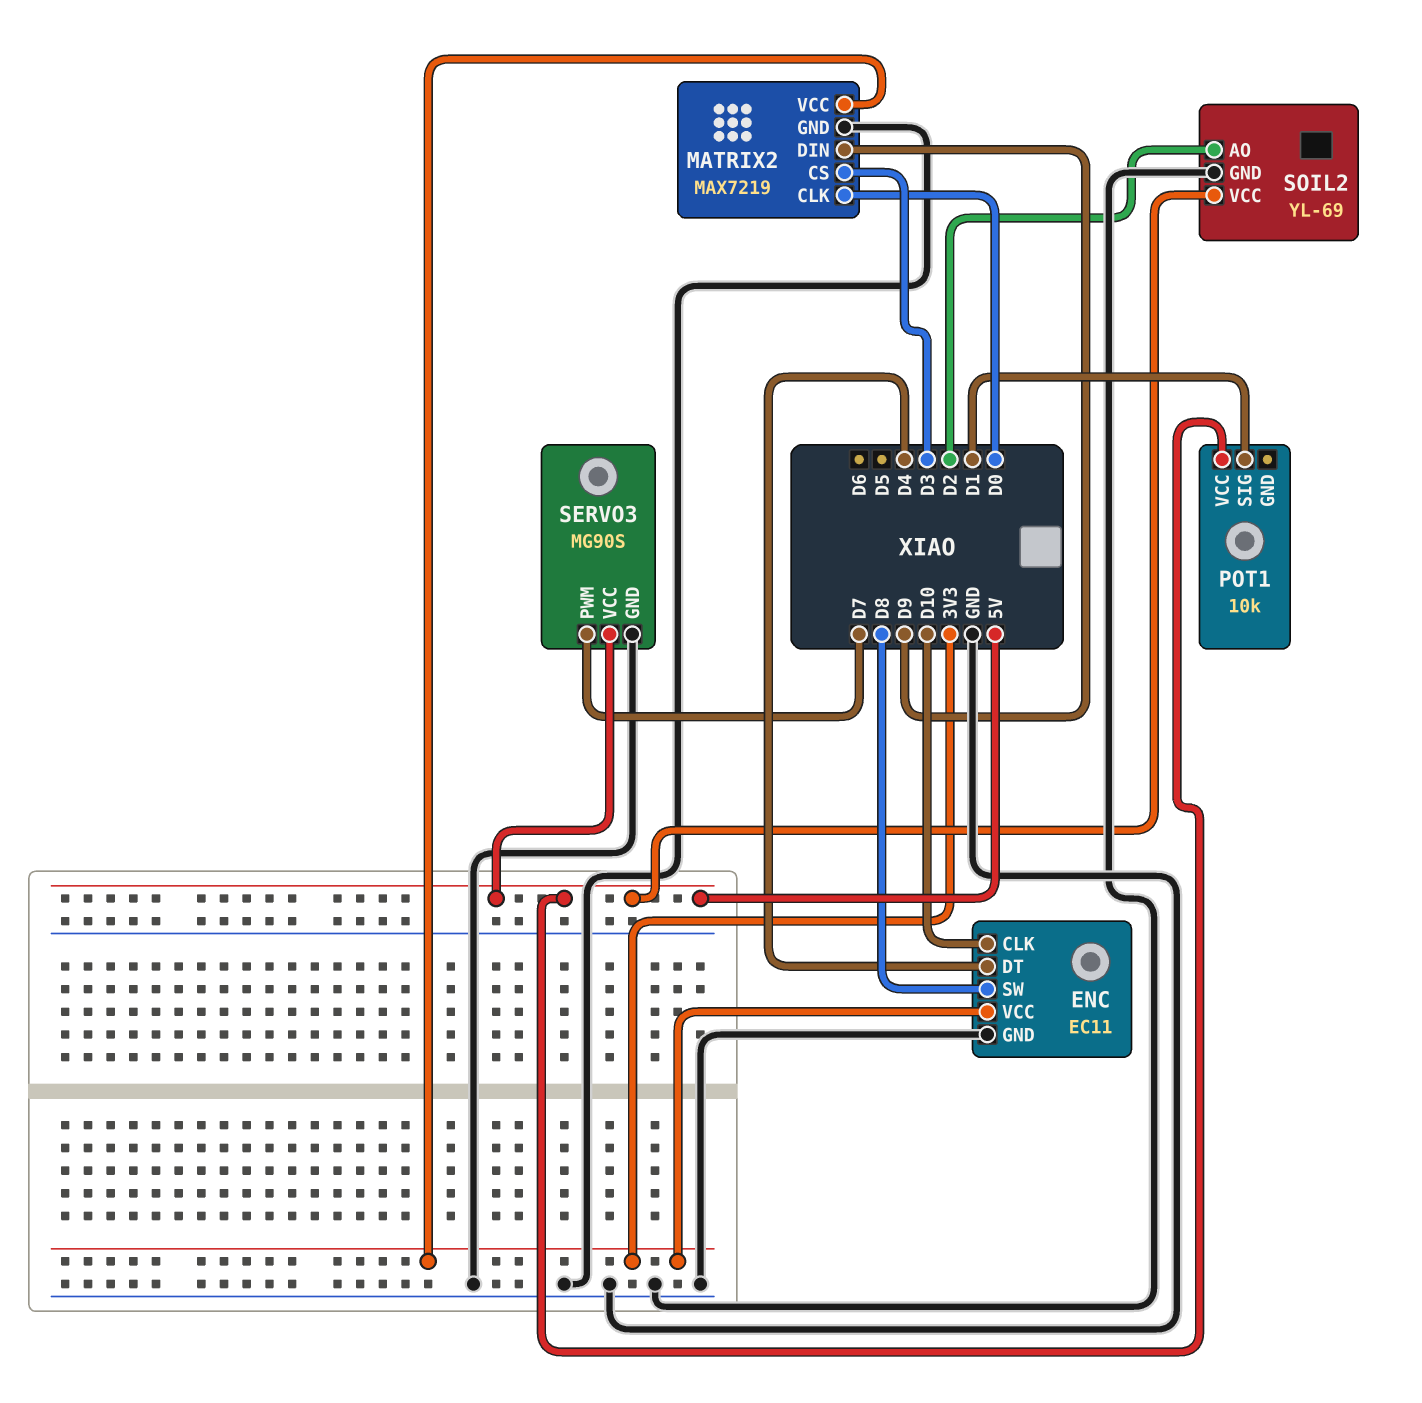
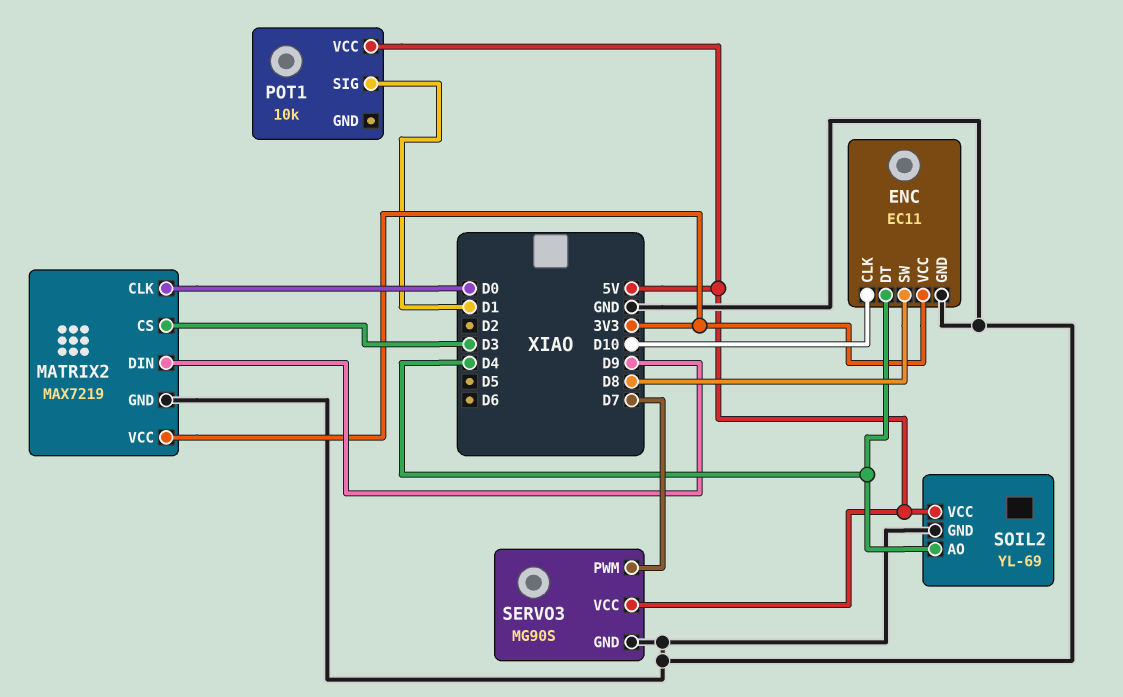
SOIL2 pin AO: D2 -> D4

